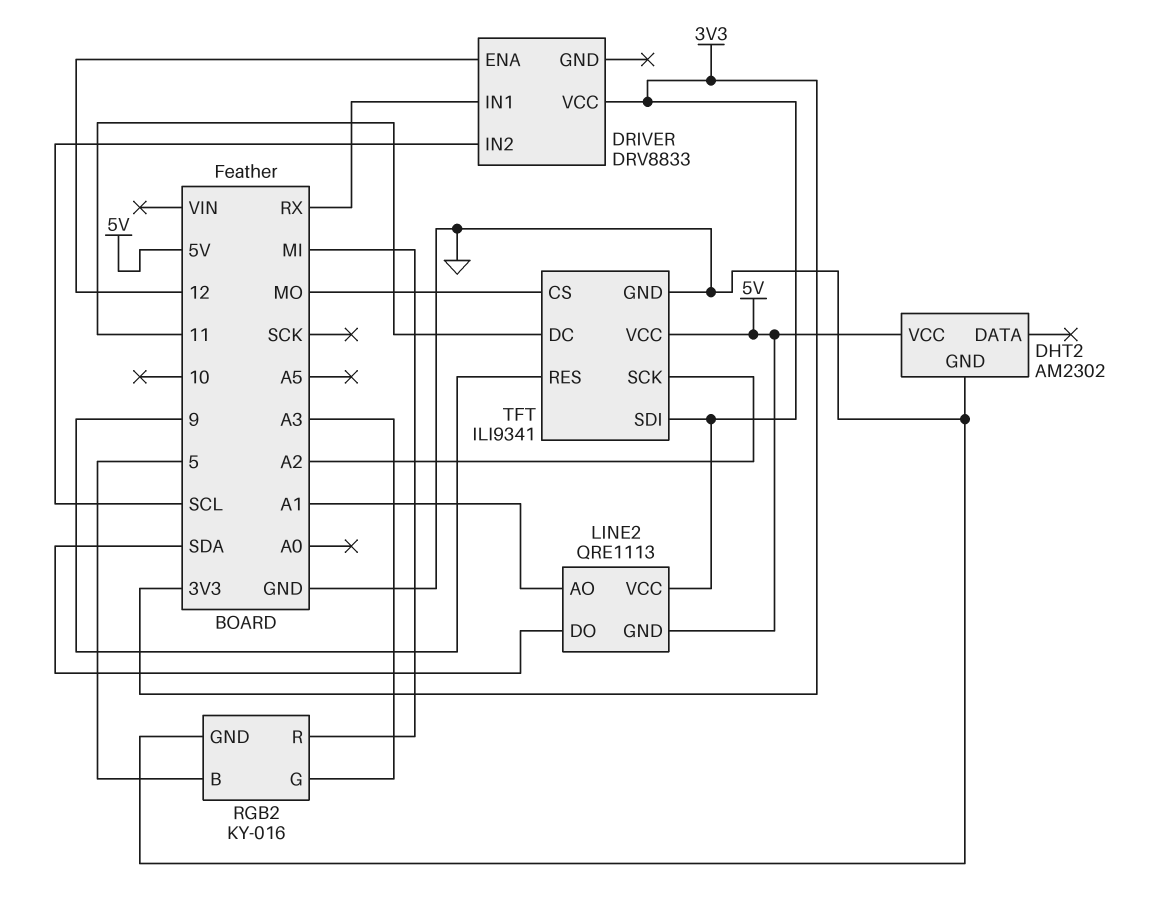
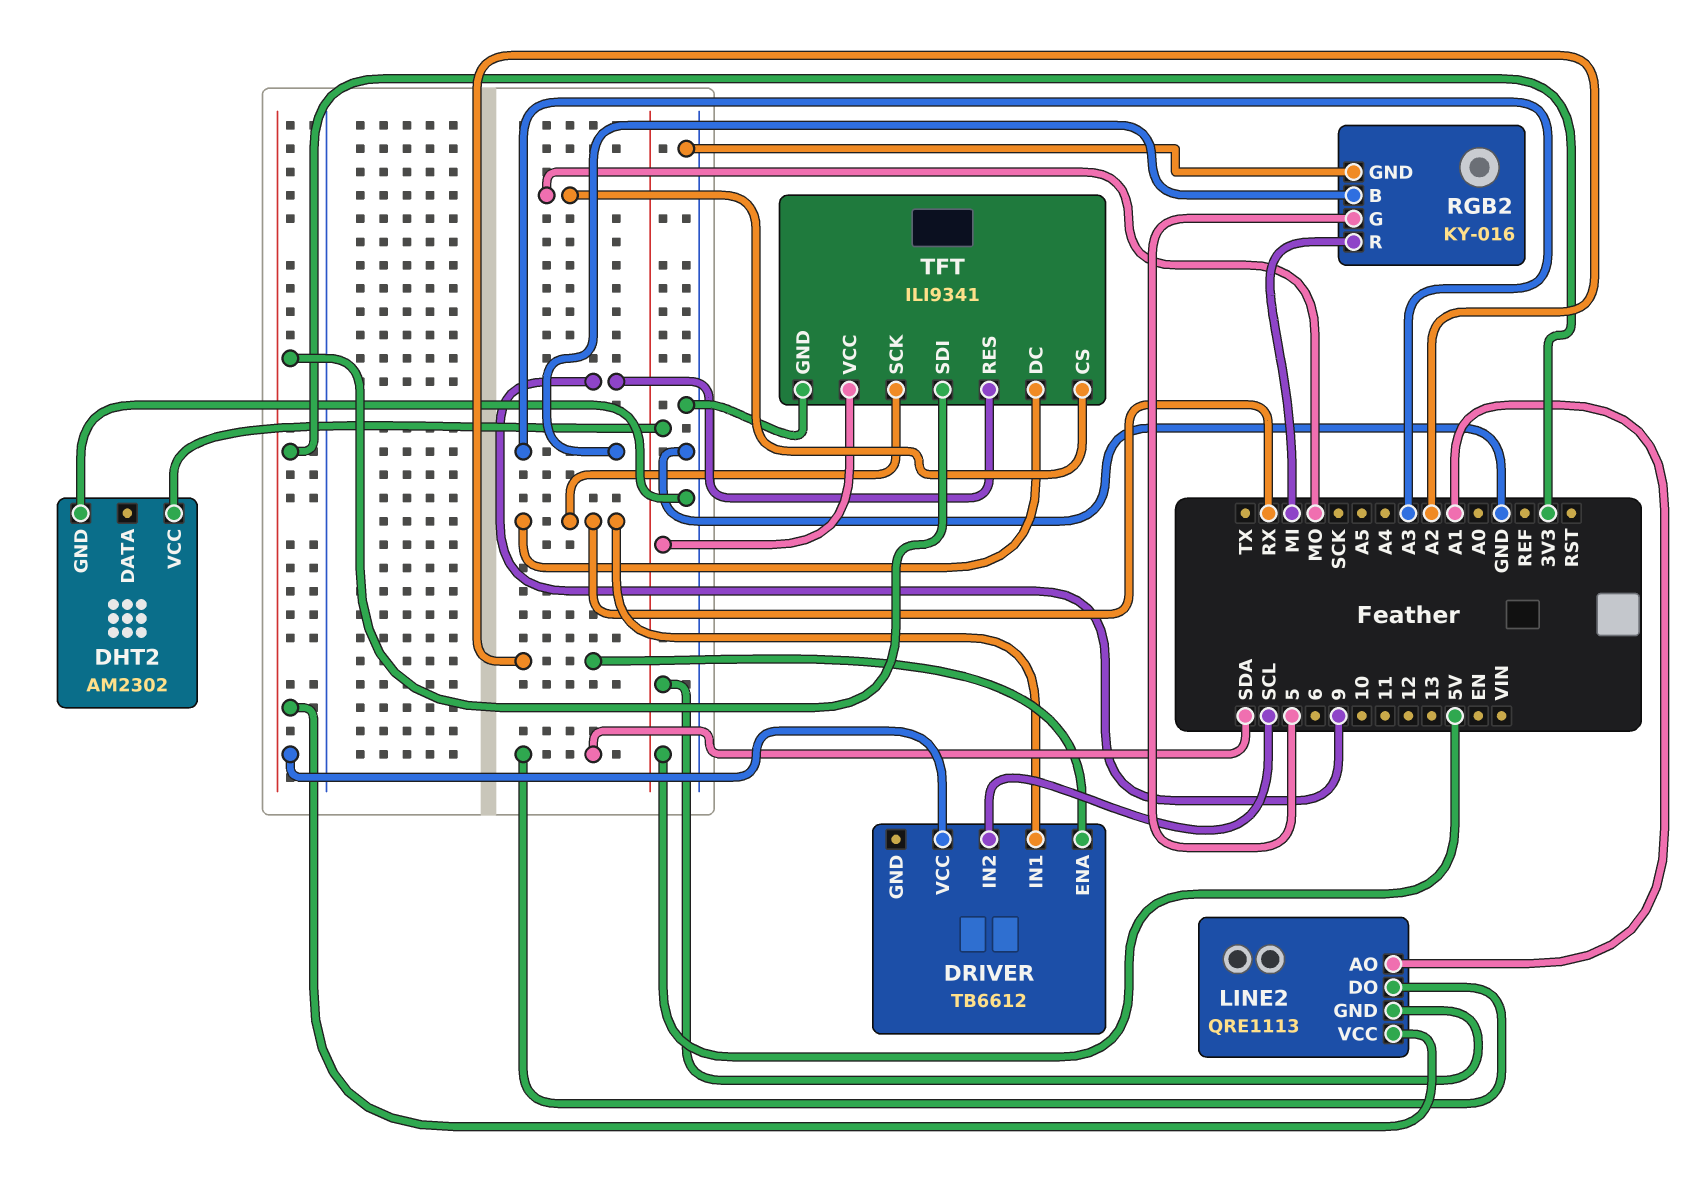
DRIVER: DRV8833 -> TB6612
DRIVER pin ENA: 12 -> A2
RGB2 pin B: 5 -> A3
RGB2 pin G: A3 -> 5
TFT pin DC: 11 -> RX
TFT pin SCK: A2 -> RX

